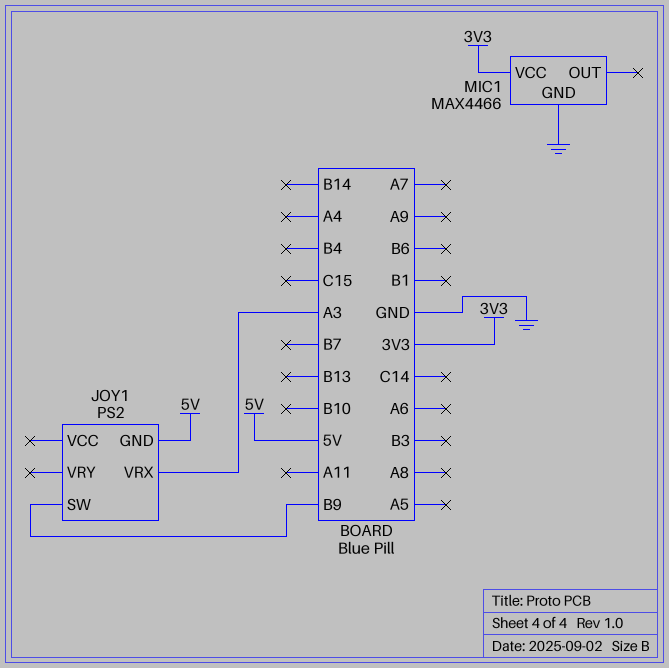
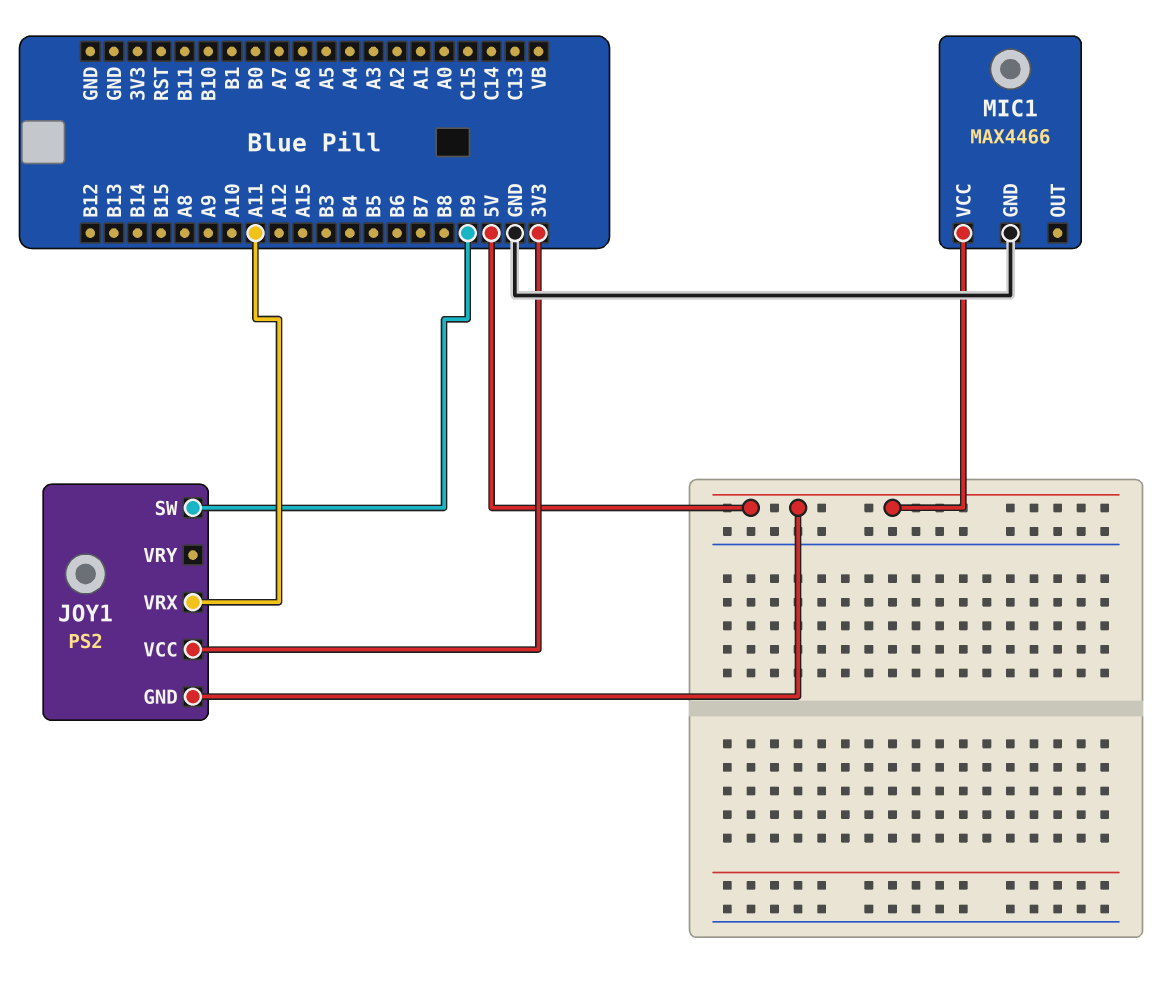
JOY1 pin VCC: none -> 3V3
JOY1 pin VRX: A3 -> A11
MIC1 pin VCC: 3V3 -> 5V

